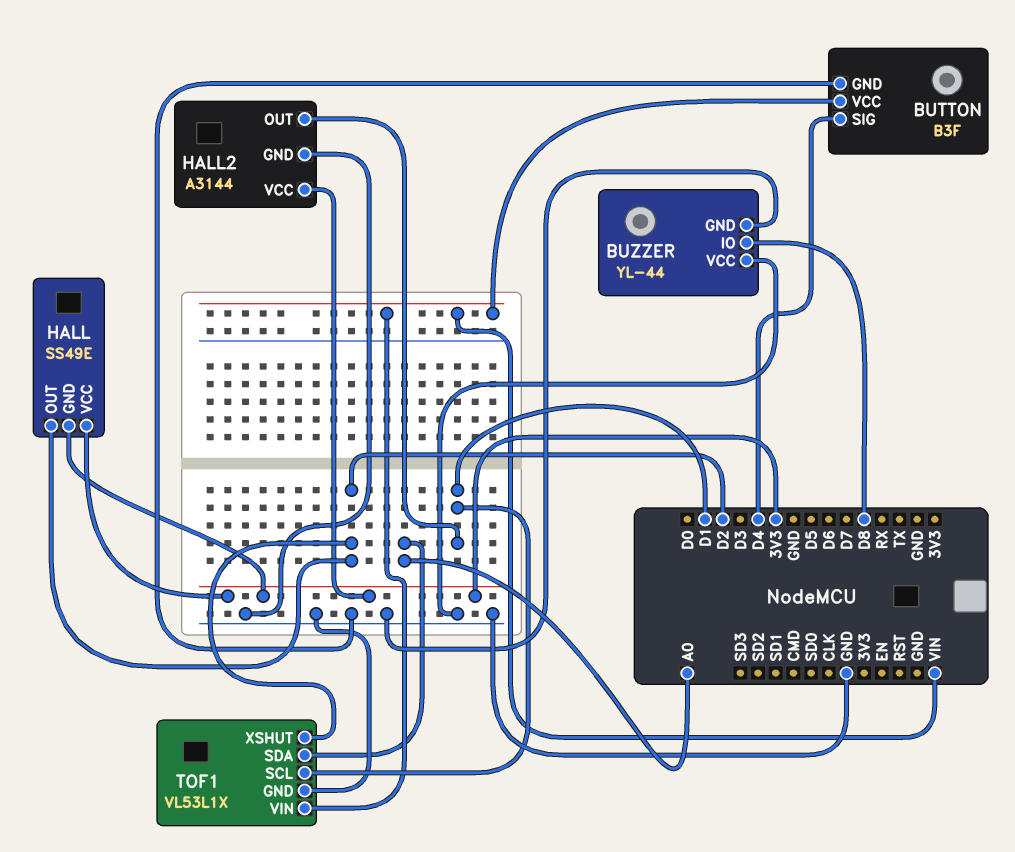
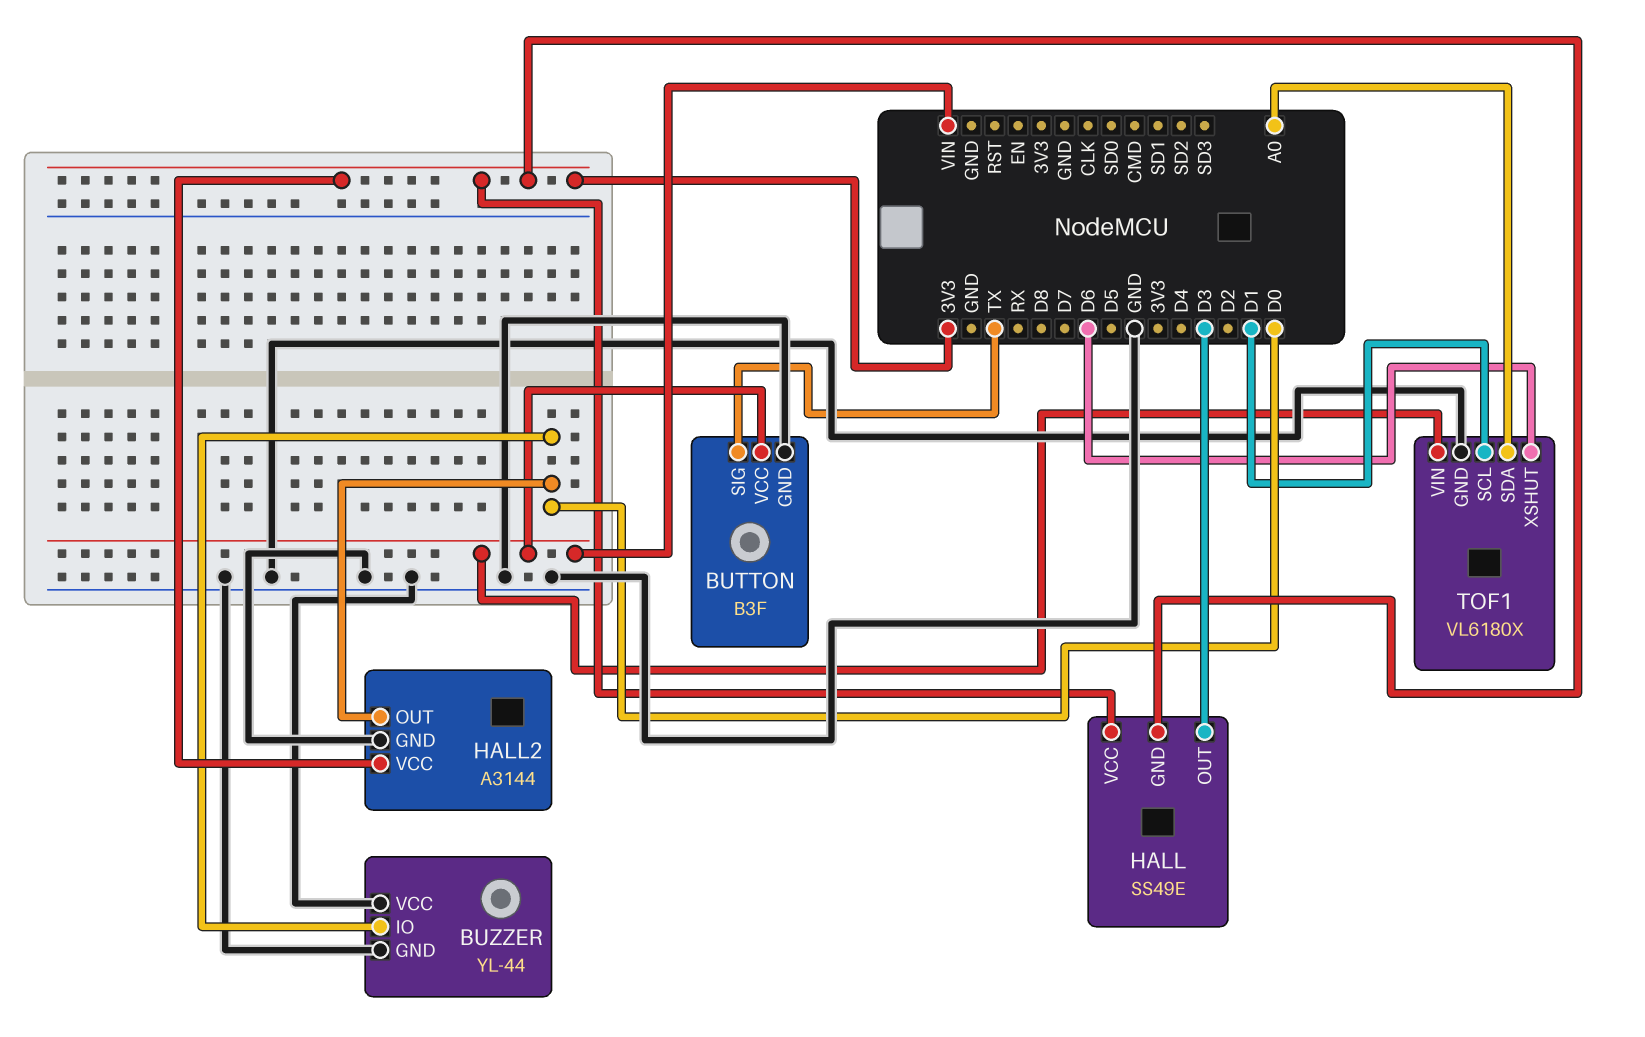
BUTTON pin SIG: D4 -> TX
BUZZER pin IO: D8 -> D0
HALL pin OUT: D2 -> D3
HALL2 pin OUT: D1 -> D0
TOF1: VL53L1X -> VL6180X
TOF1 pin XSHUT: D2 -> D6

